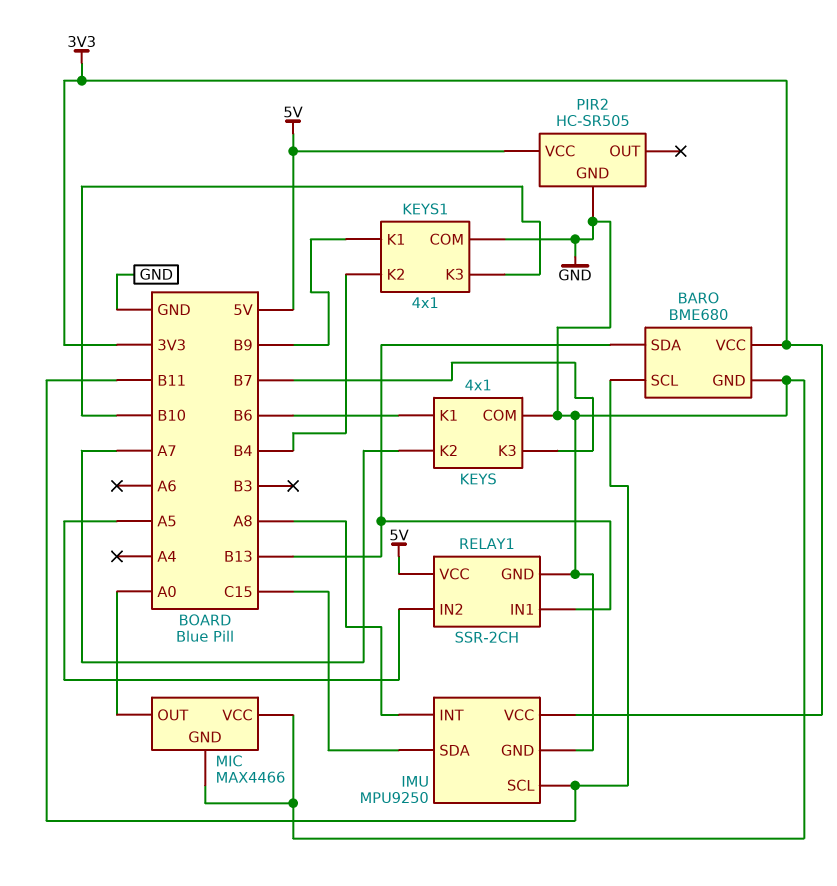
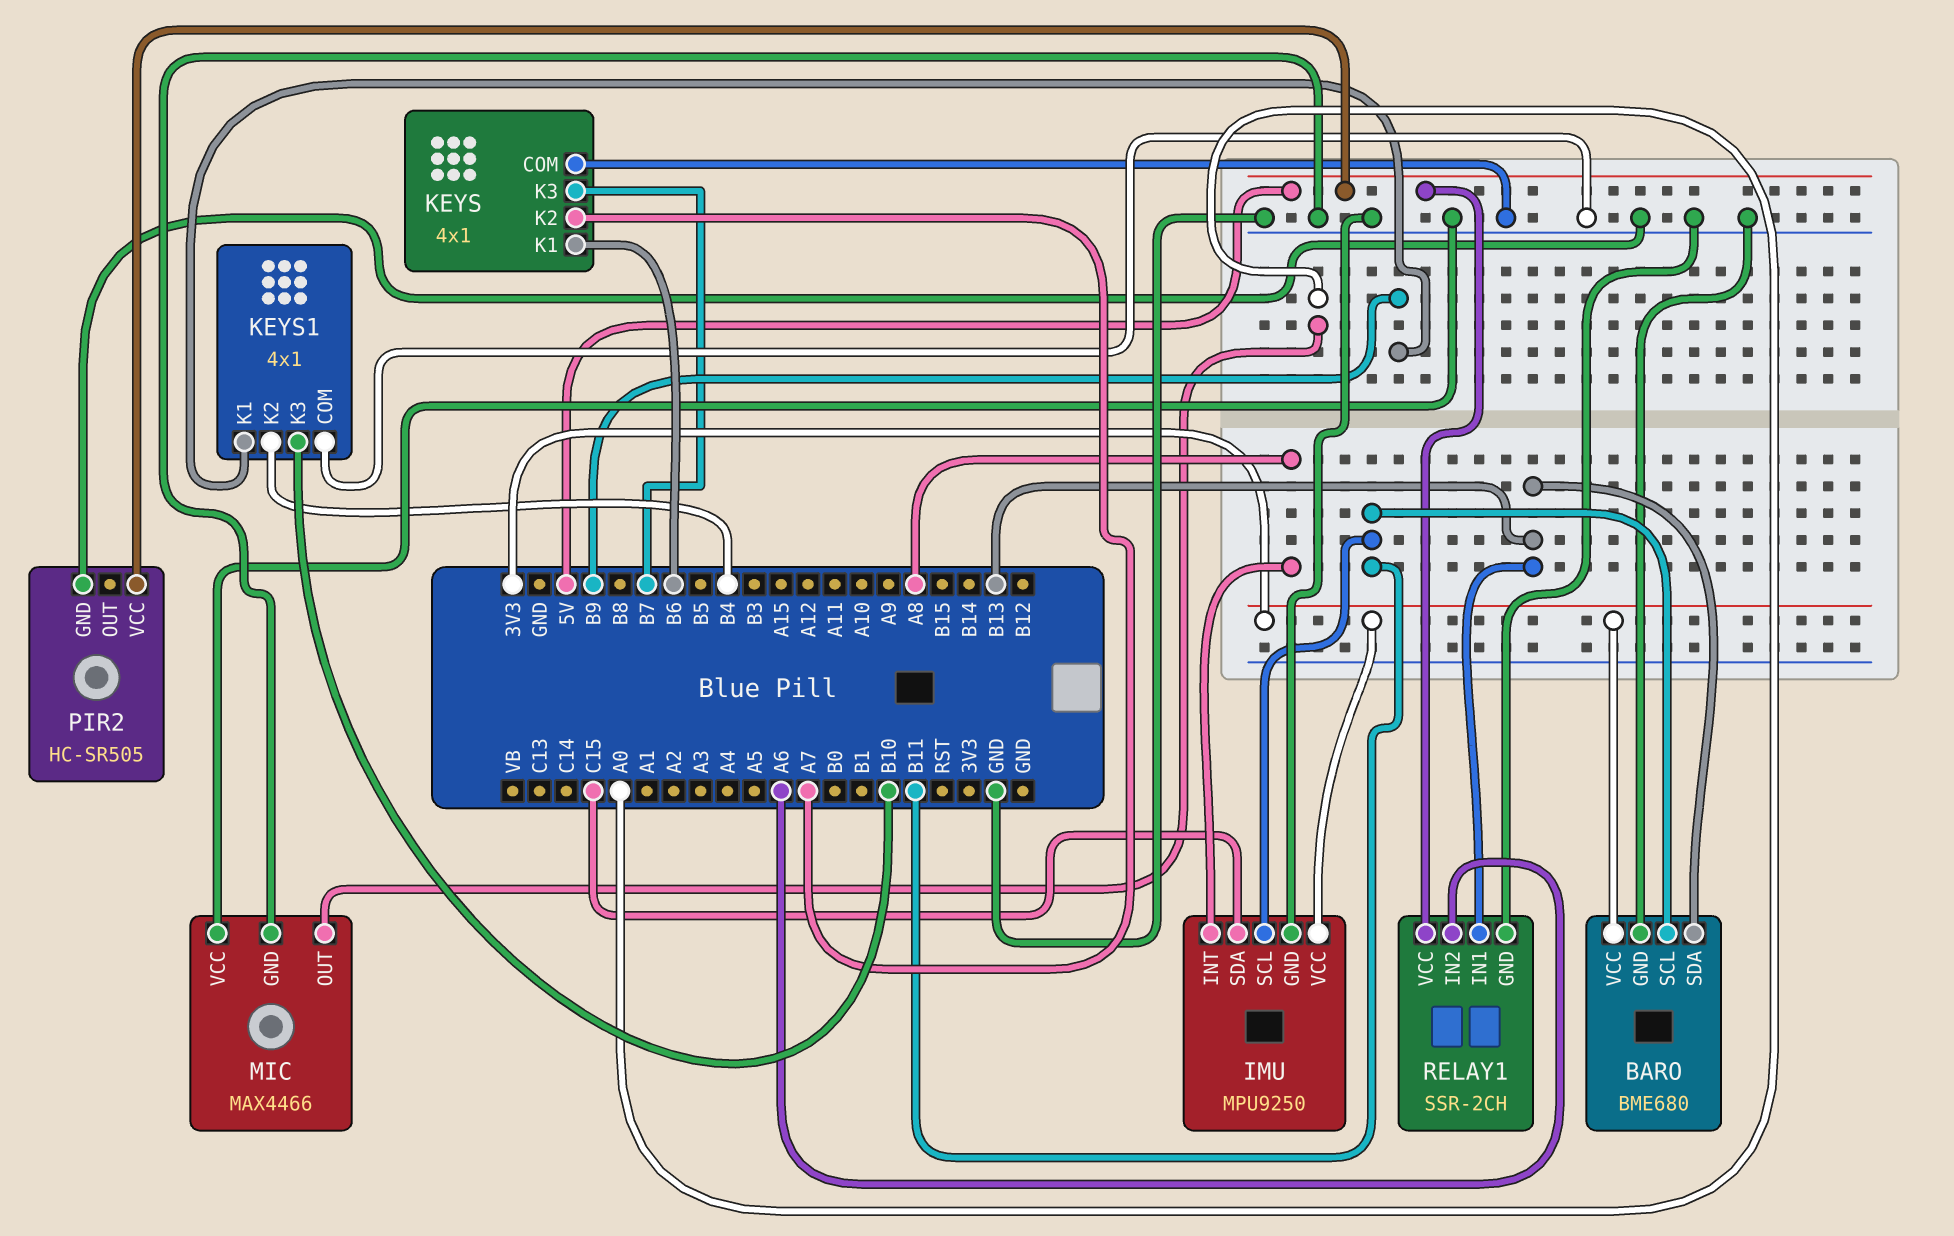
RELAY1 pin IN2: A5 -> A6

